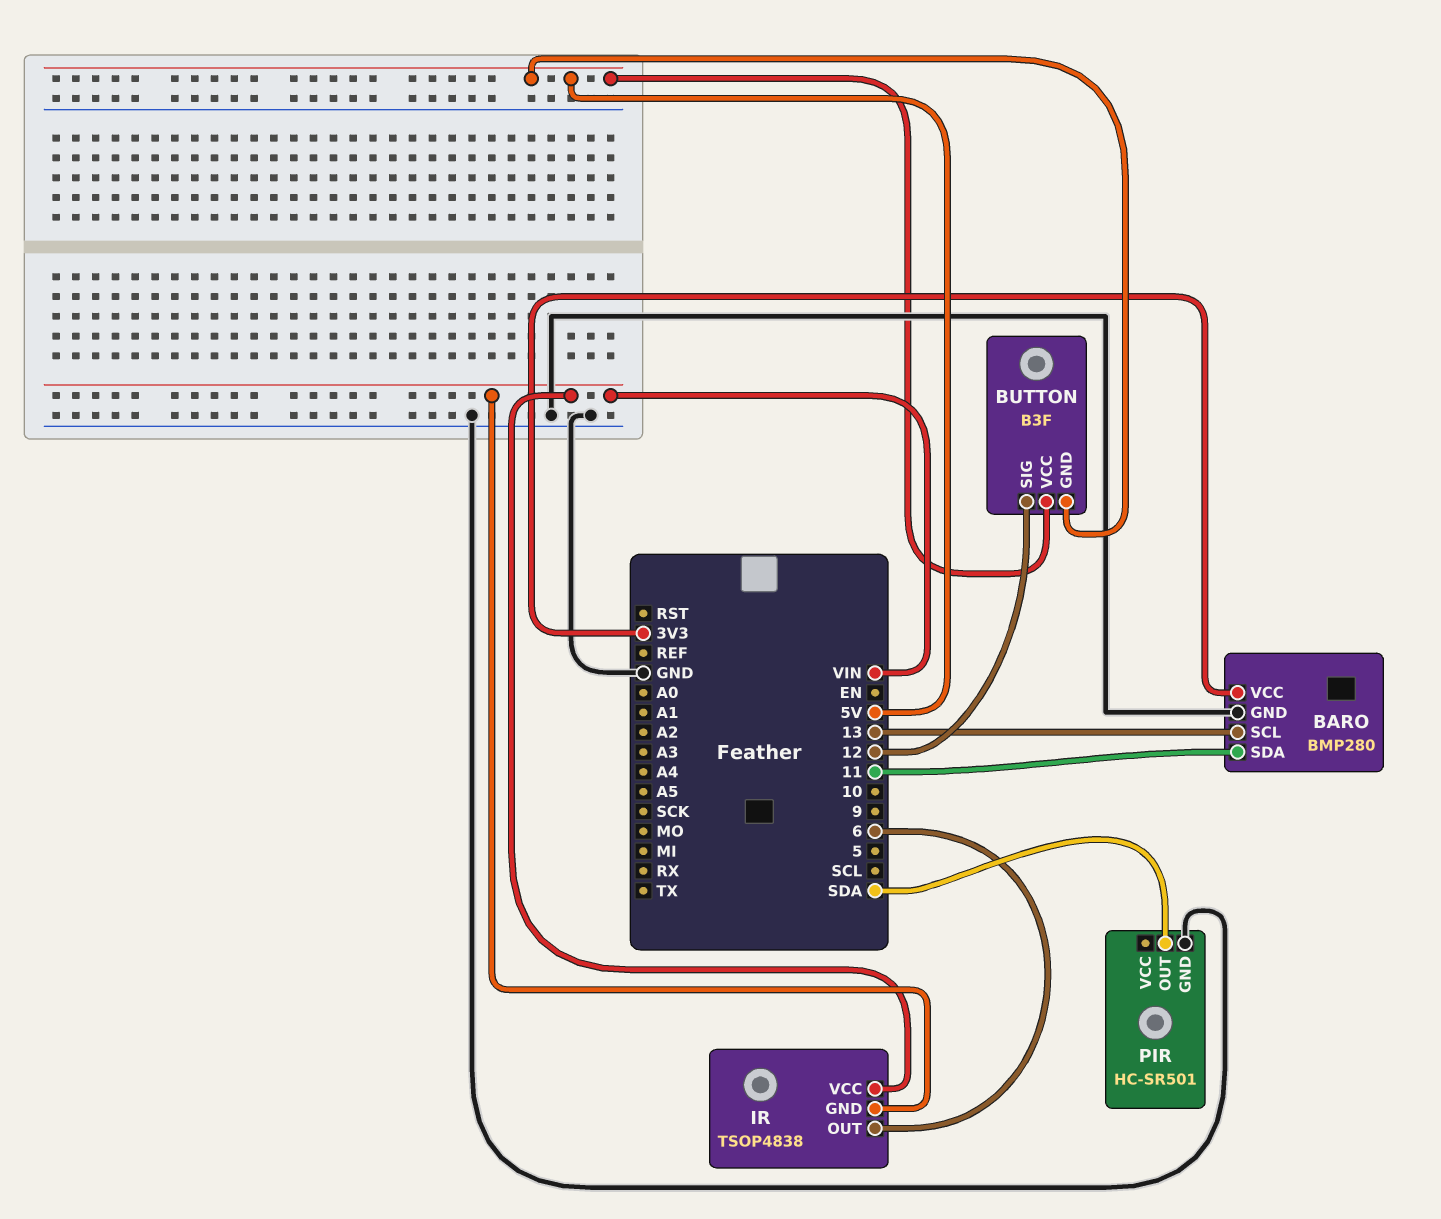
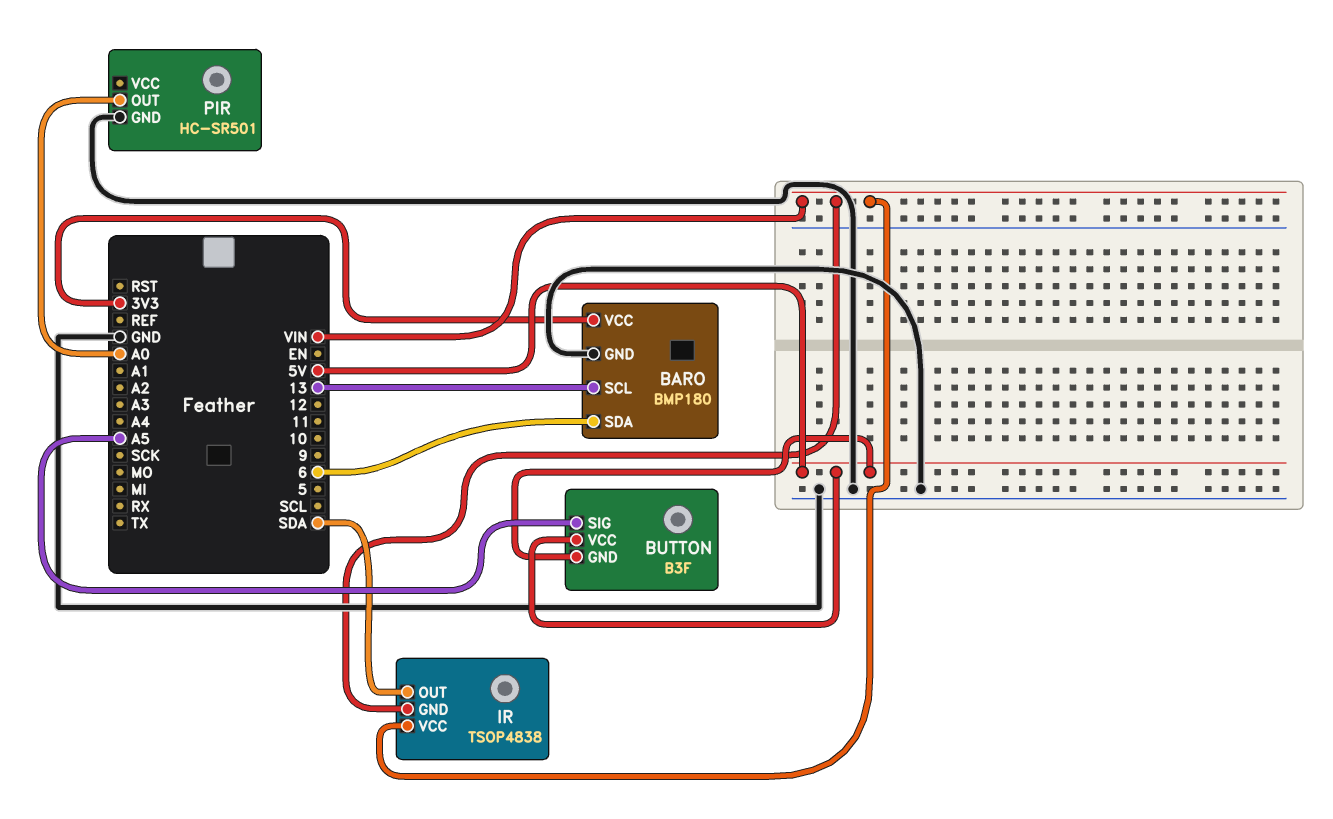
BARO: BMP280 -> BMP180
BARO pin SDA: 11 -> 6
BUTTON pin SIG: 12 -> A5
IR pin OUT: 6 -> SDA
PIR pin OUT: SDA -> A0

